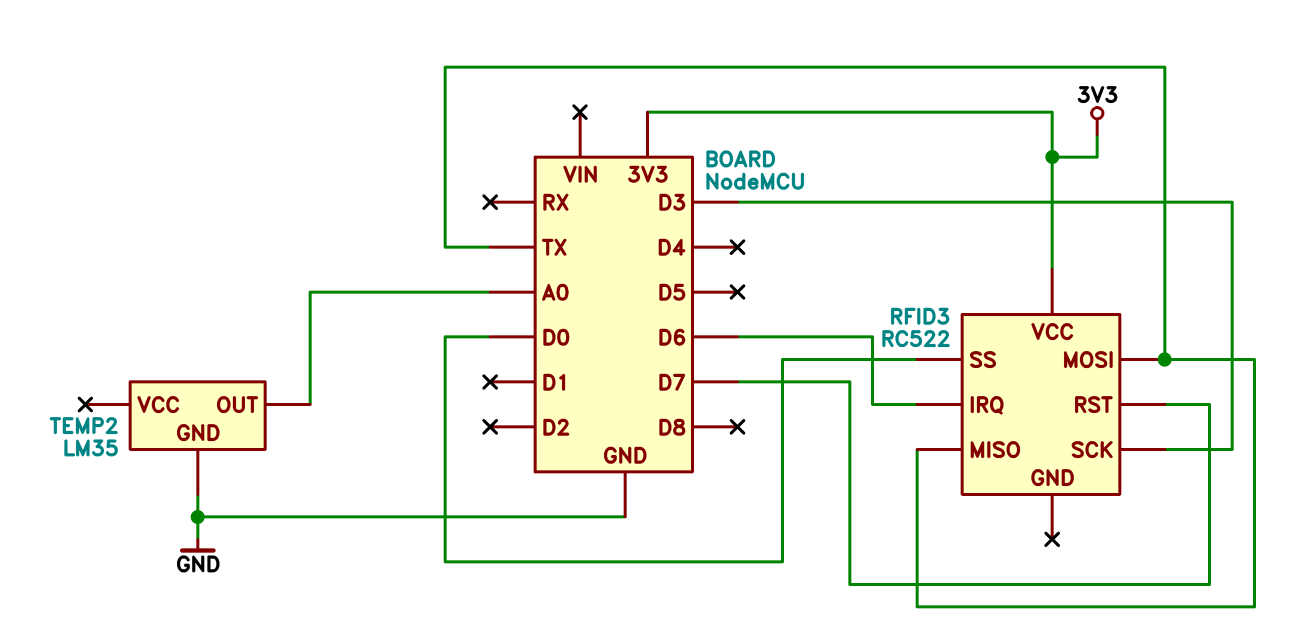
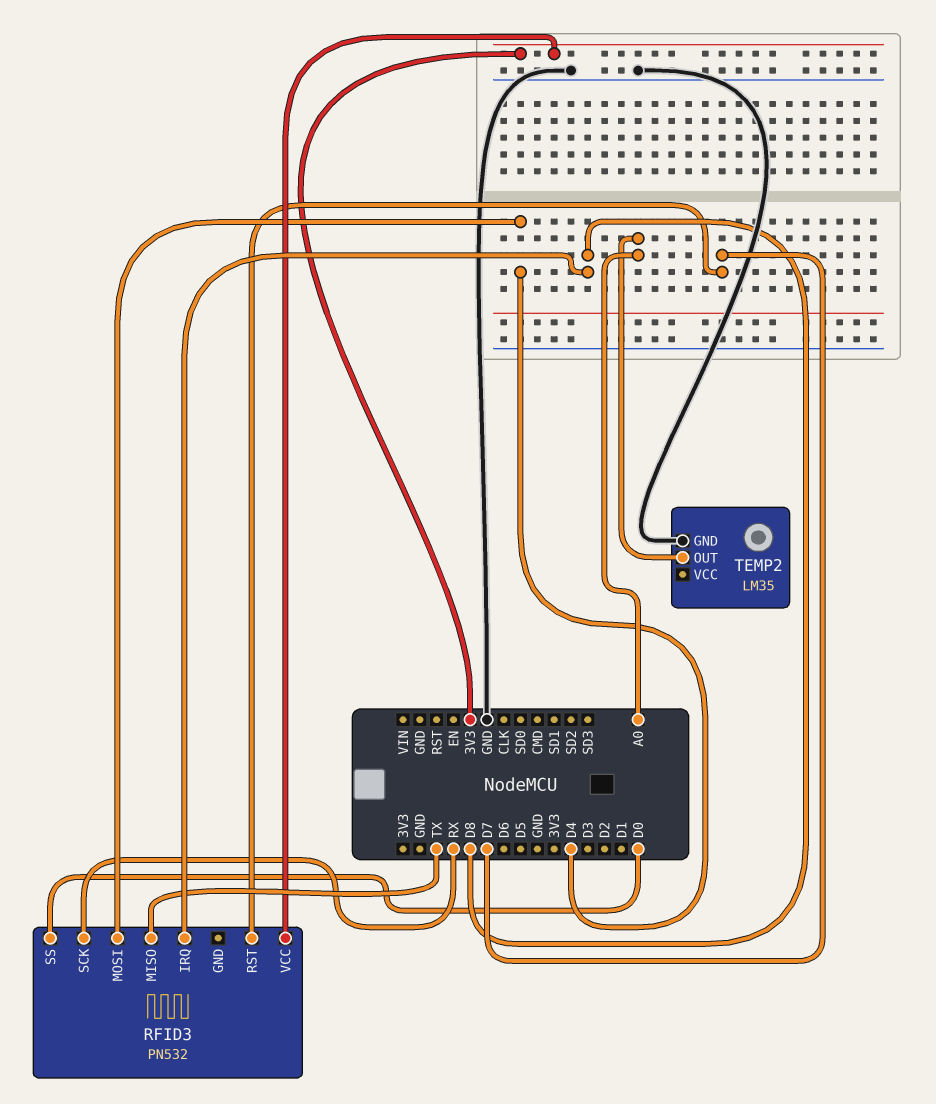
RFID3: RC522 -> PN532
RFID3 pin IRQ: D6 -> D8
RFID3 pin MOSI: TX -> D4
RFID3 pin SCK: D3 -> RX

